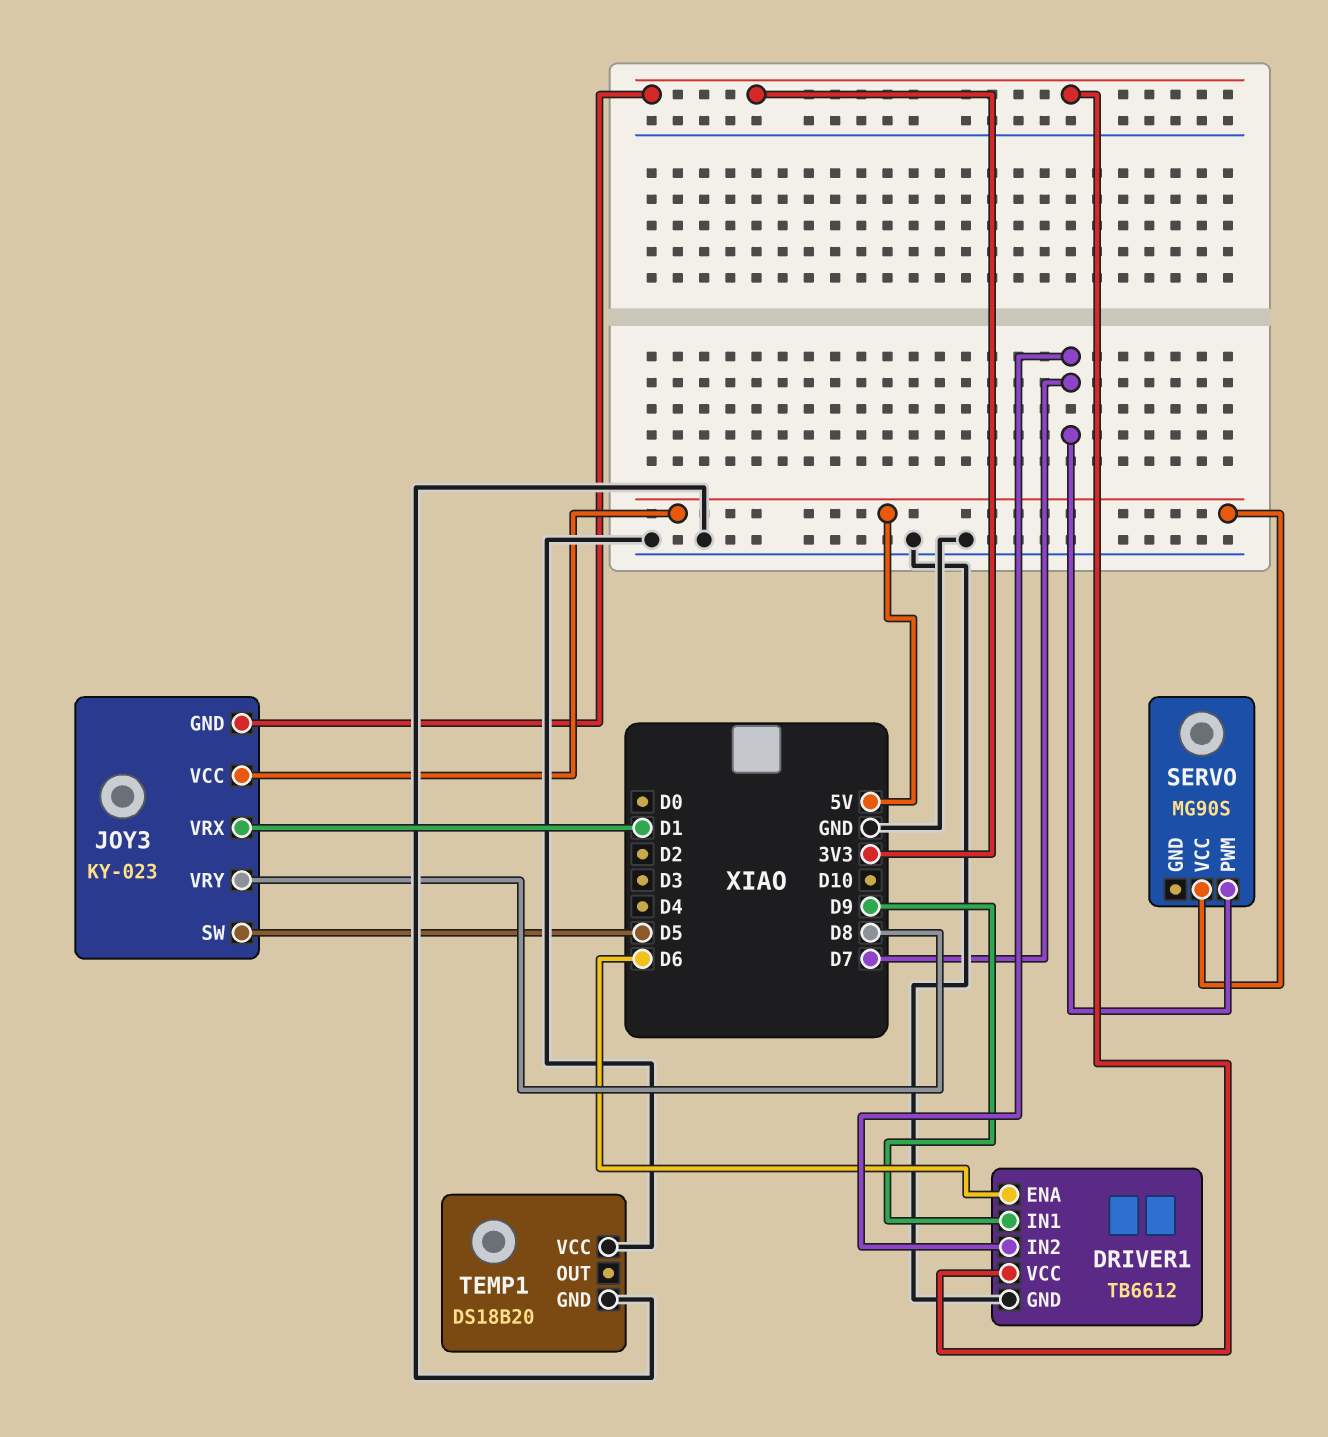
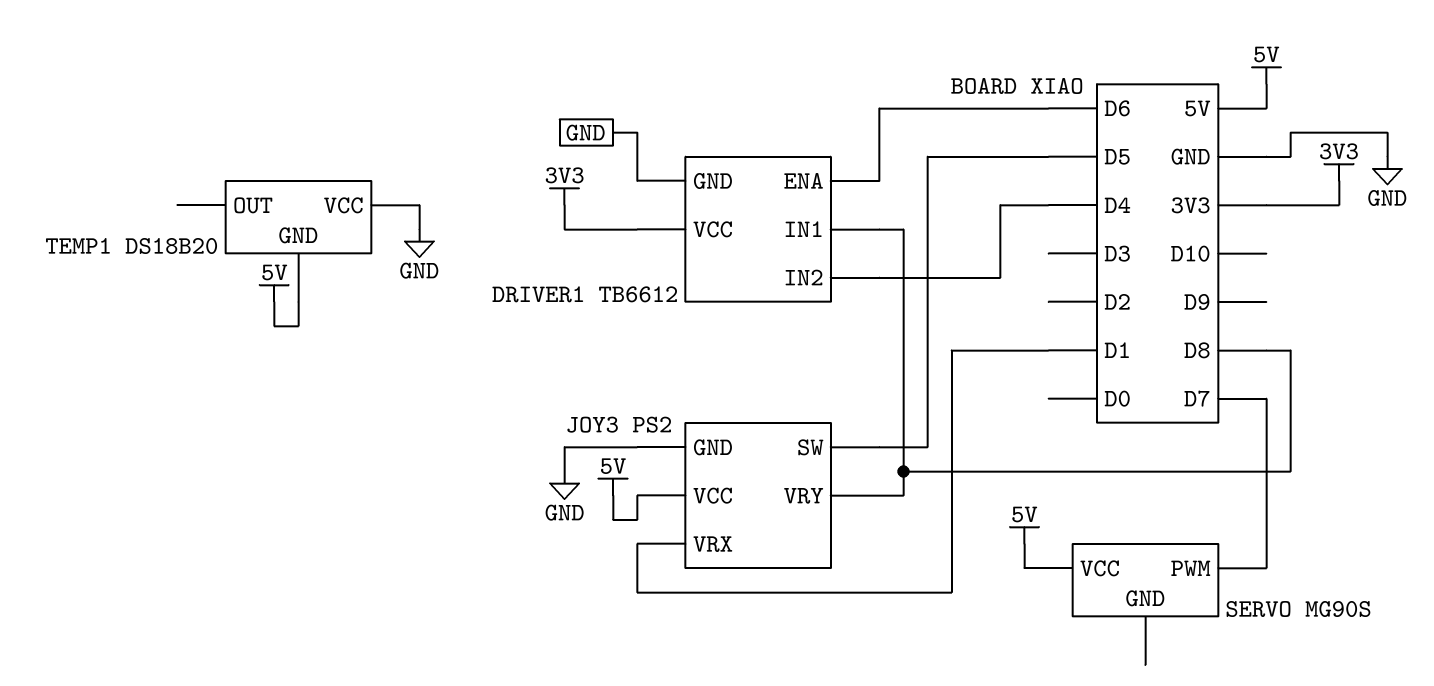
DRIVER1 pin IN1: D9 -> D8
DRIVER1 pin IN2: D7 -> D4
JOY3: KY-023 -> PS2
JOY3 pin GND: 3V3 -> GND
TEMP1 pin GND: GND -> 5V

